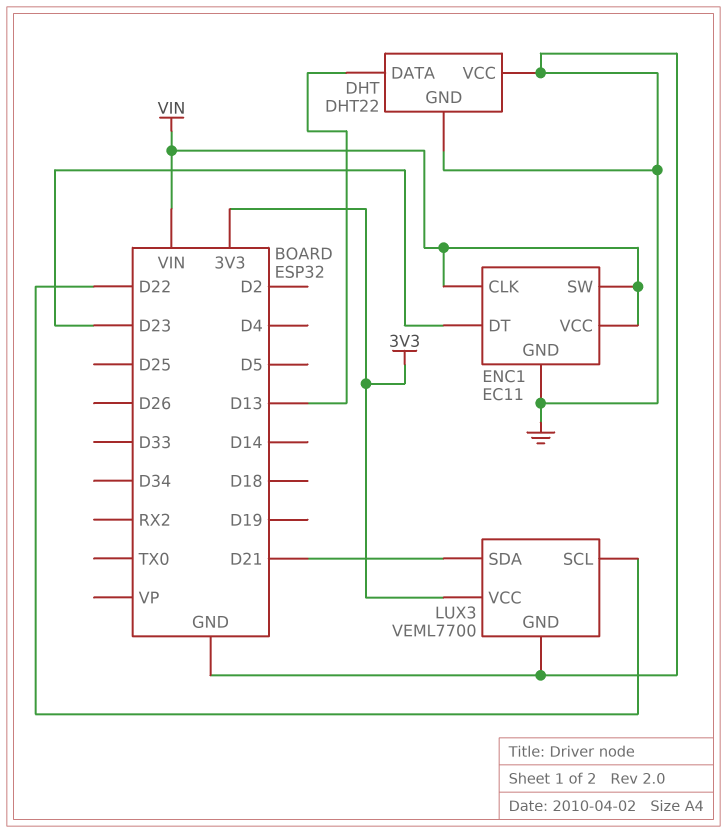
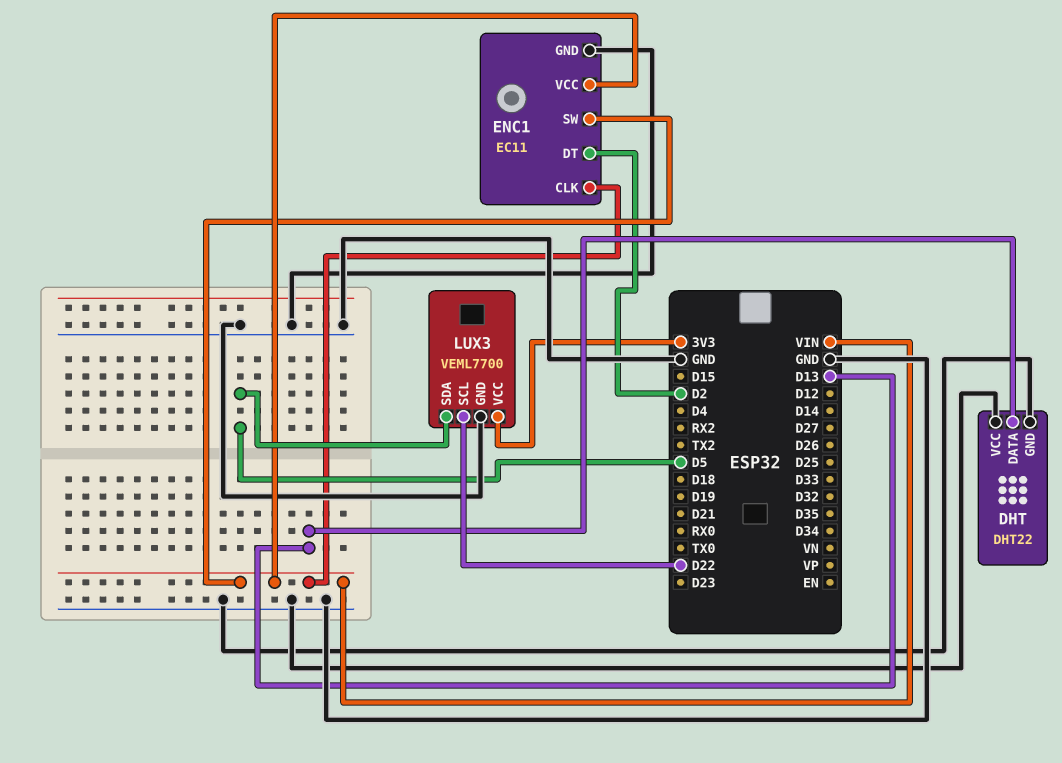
ENC1 pin DT: D23 -> D2
LUX3 pin SDA: D21 -> D5

